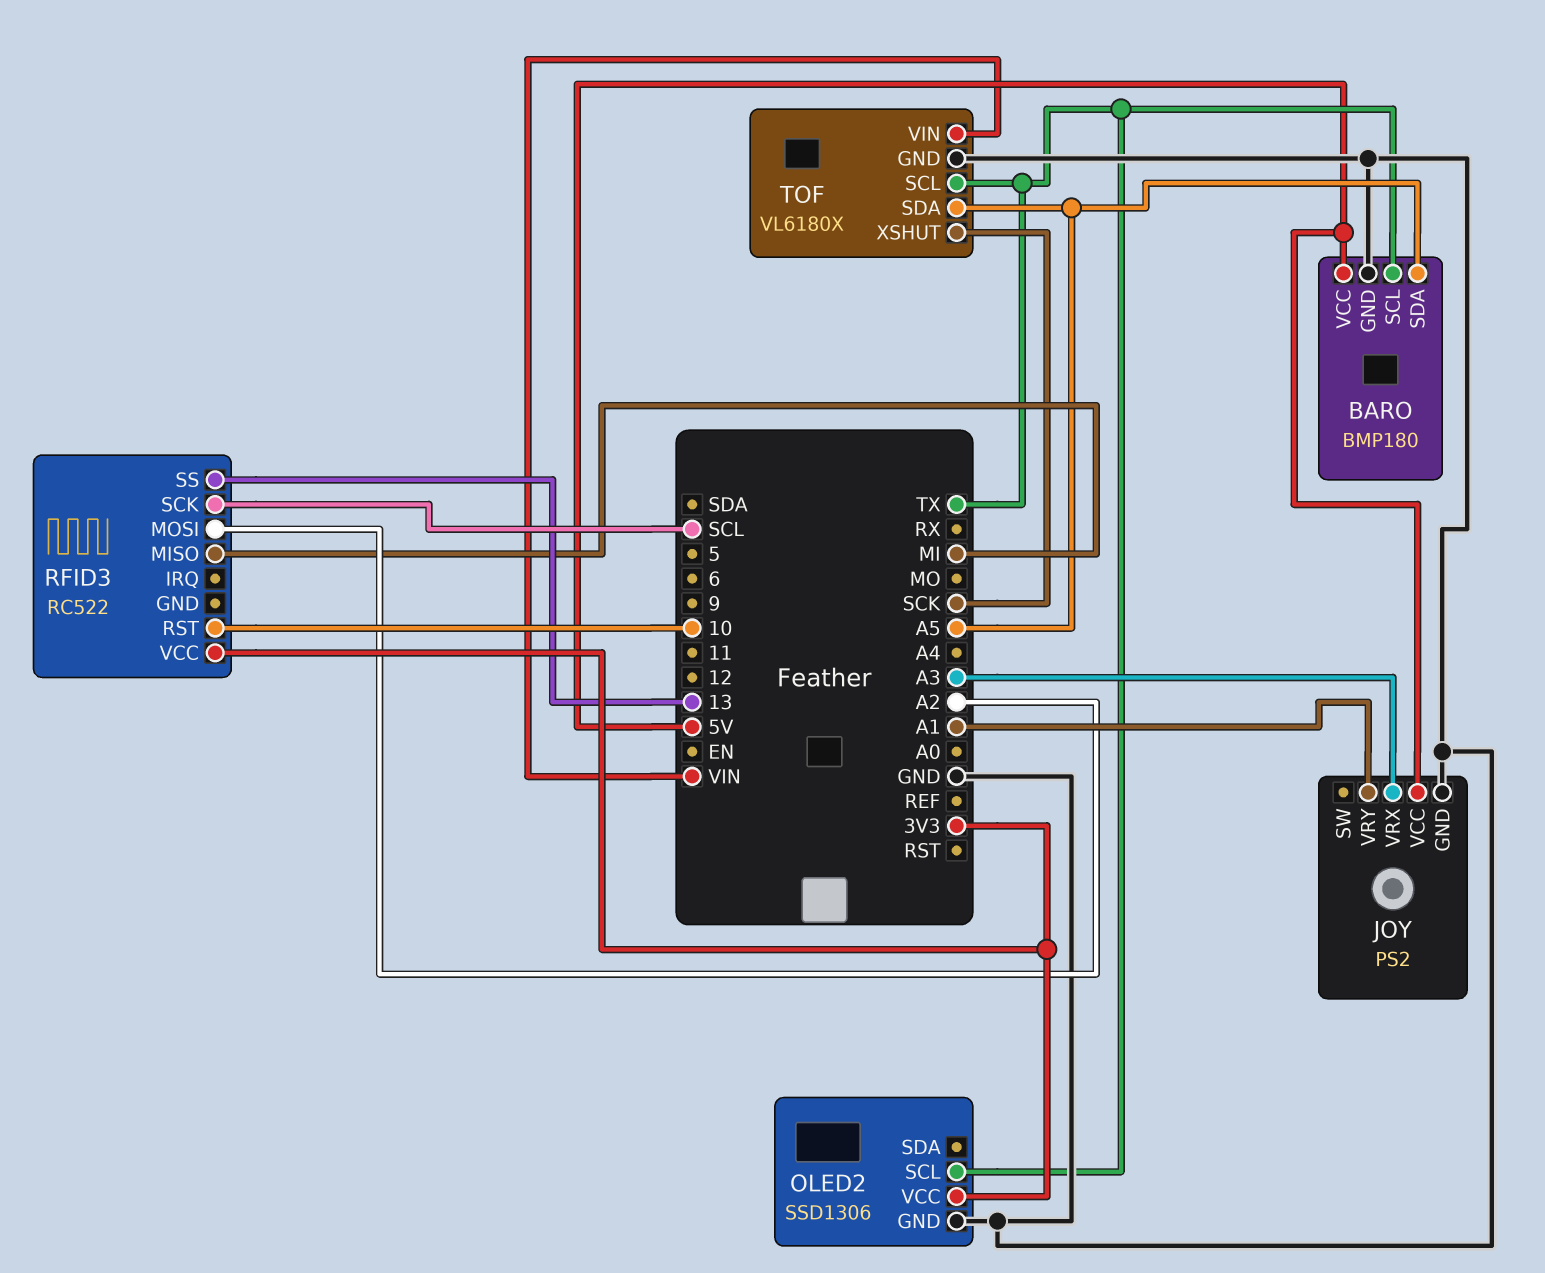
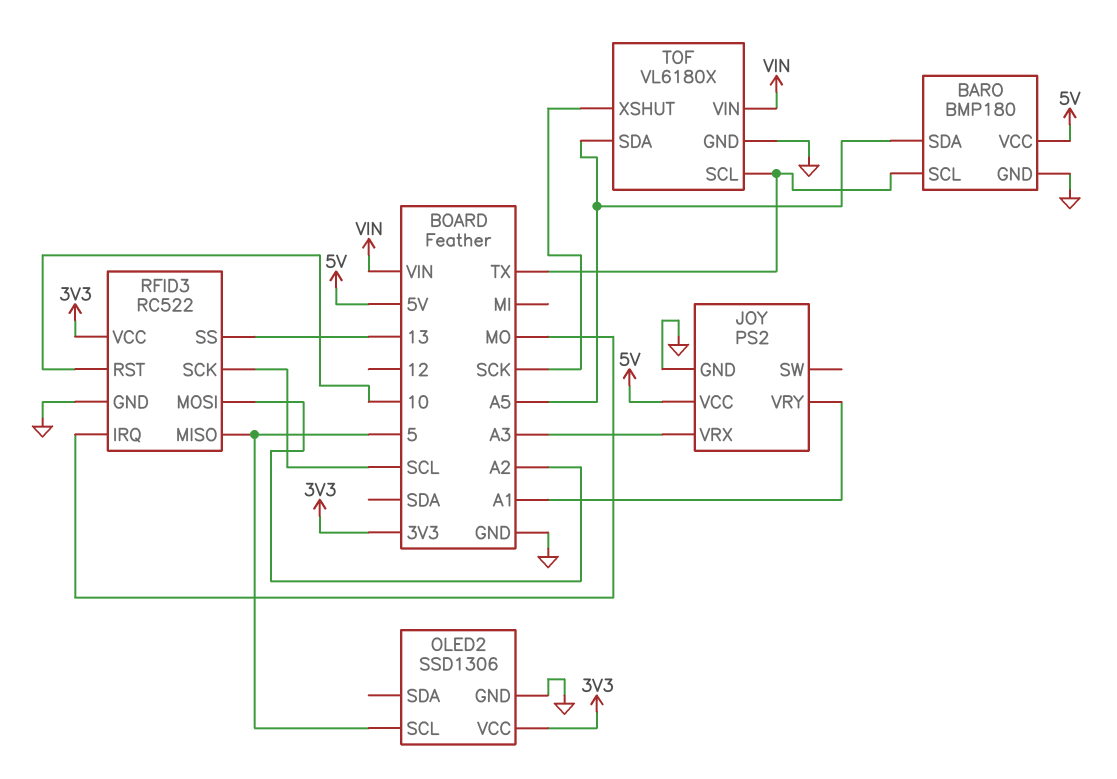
OLED2 pin SCL: TX -> 5
RFID3 pin GND: none -> GND
RFID3 pin IRQ: none -> MO
RFID3 pin MISO: MI -> 5

